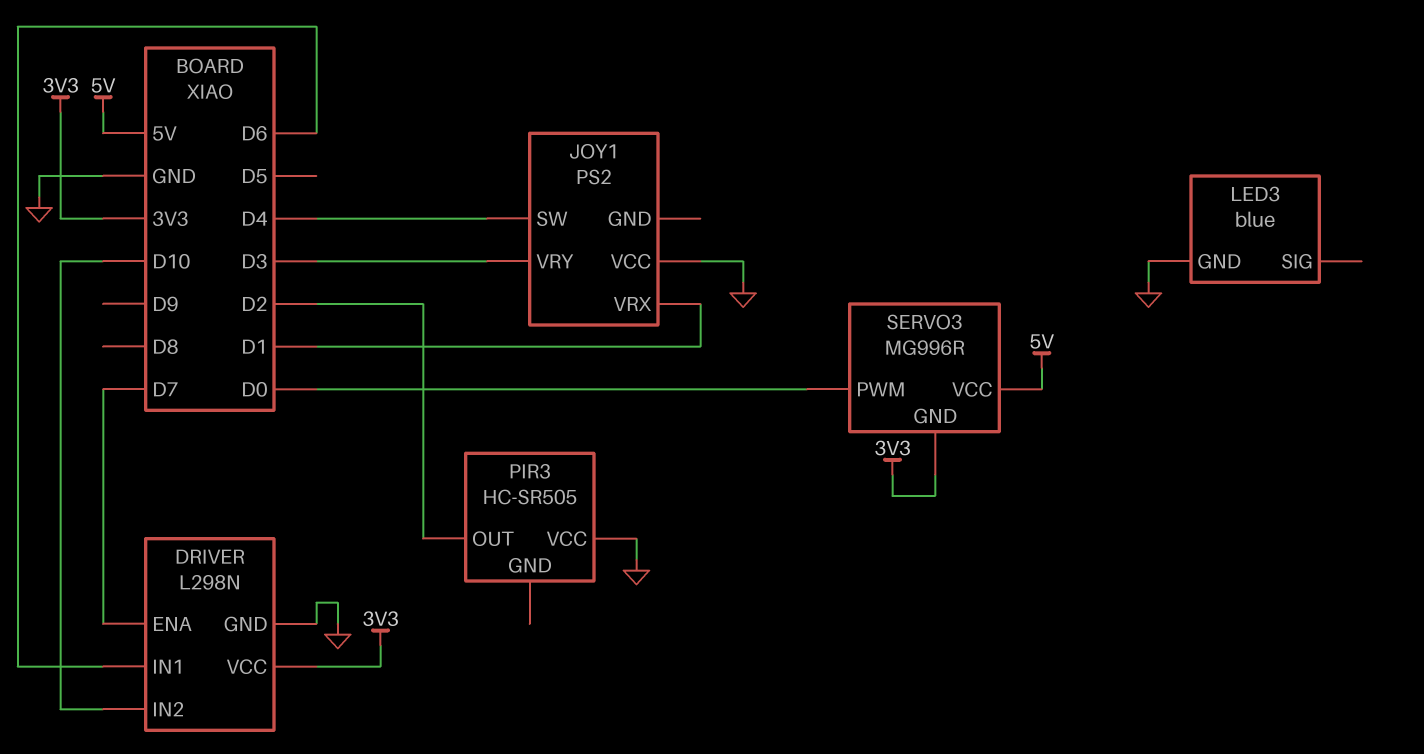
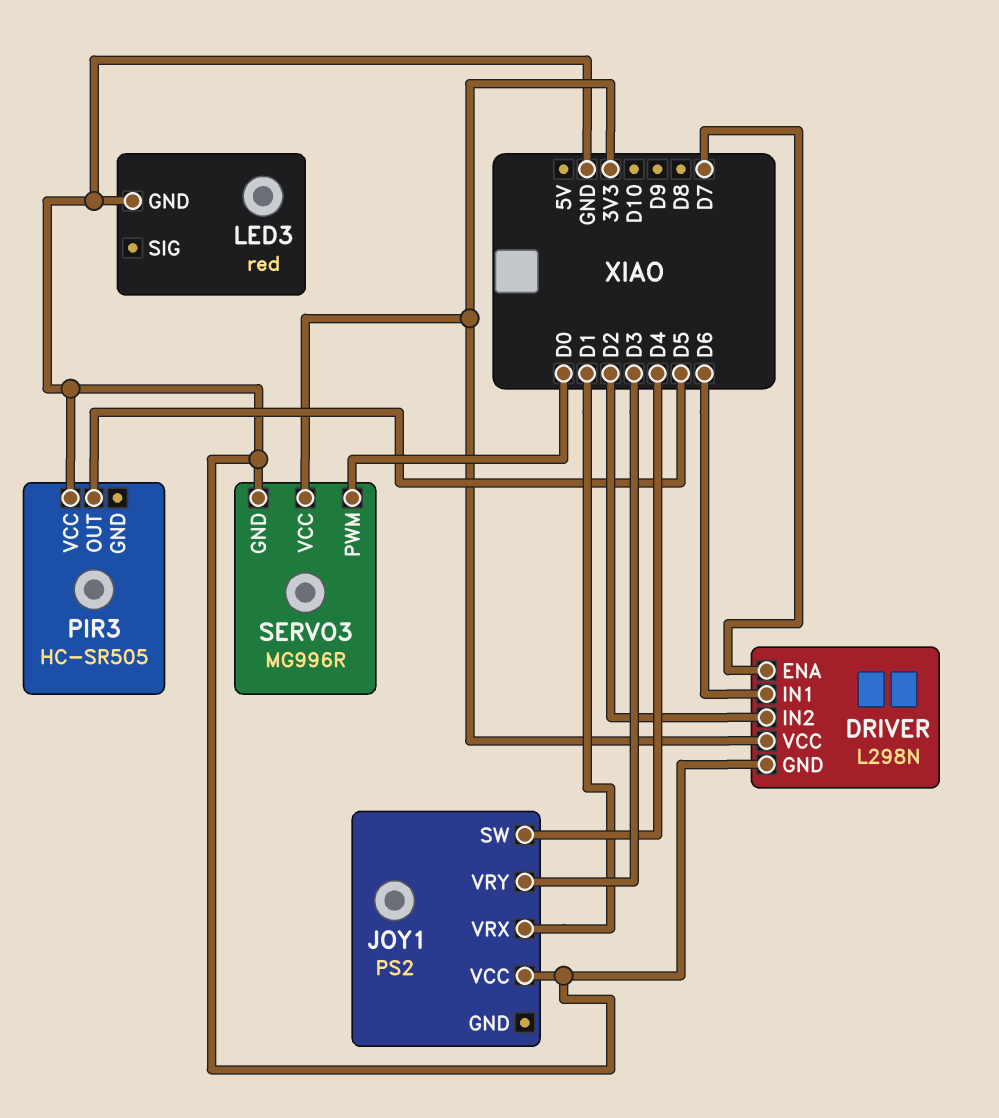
DRIVER pin IN2: D10 -> D2
LED3: blue -> red
PIR3 pin OUT: D2 -> D5
SERVO3 pin GND: 3V3 -> GND
SERVO3 pin VCC: 5V -> 3V3

